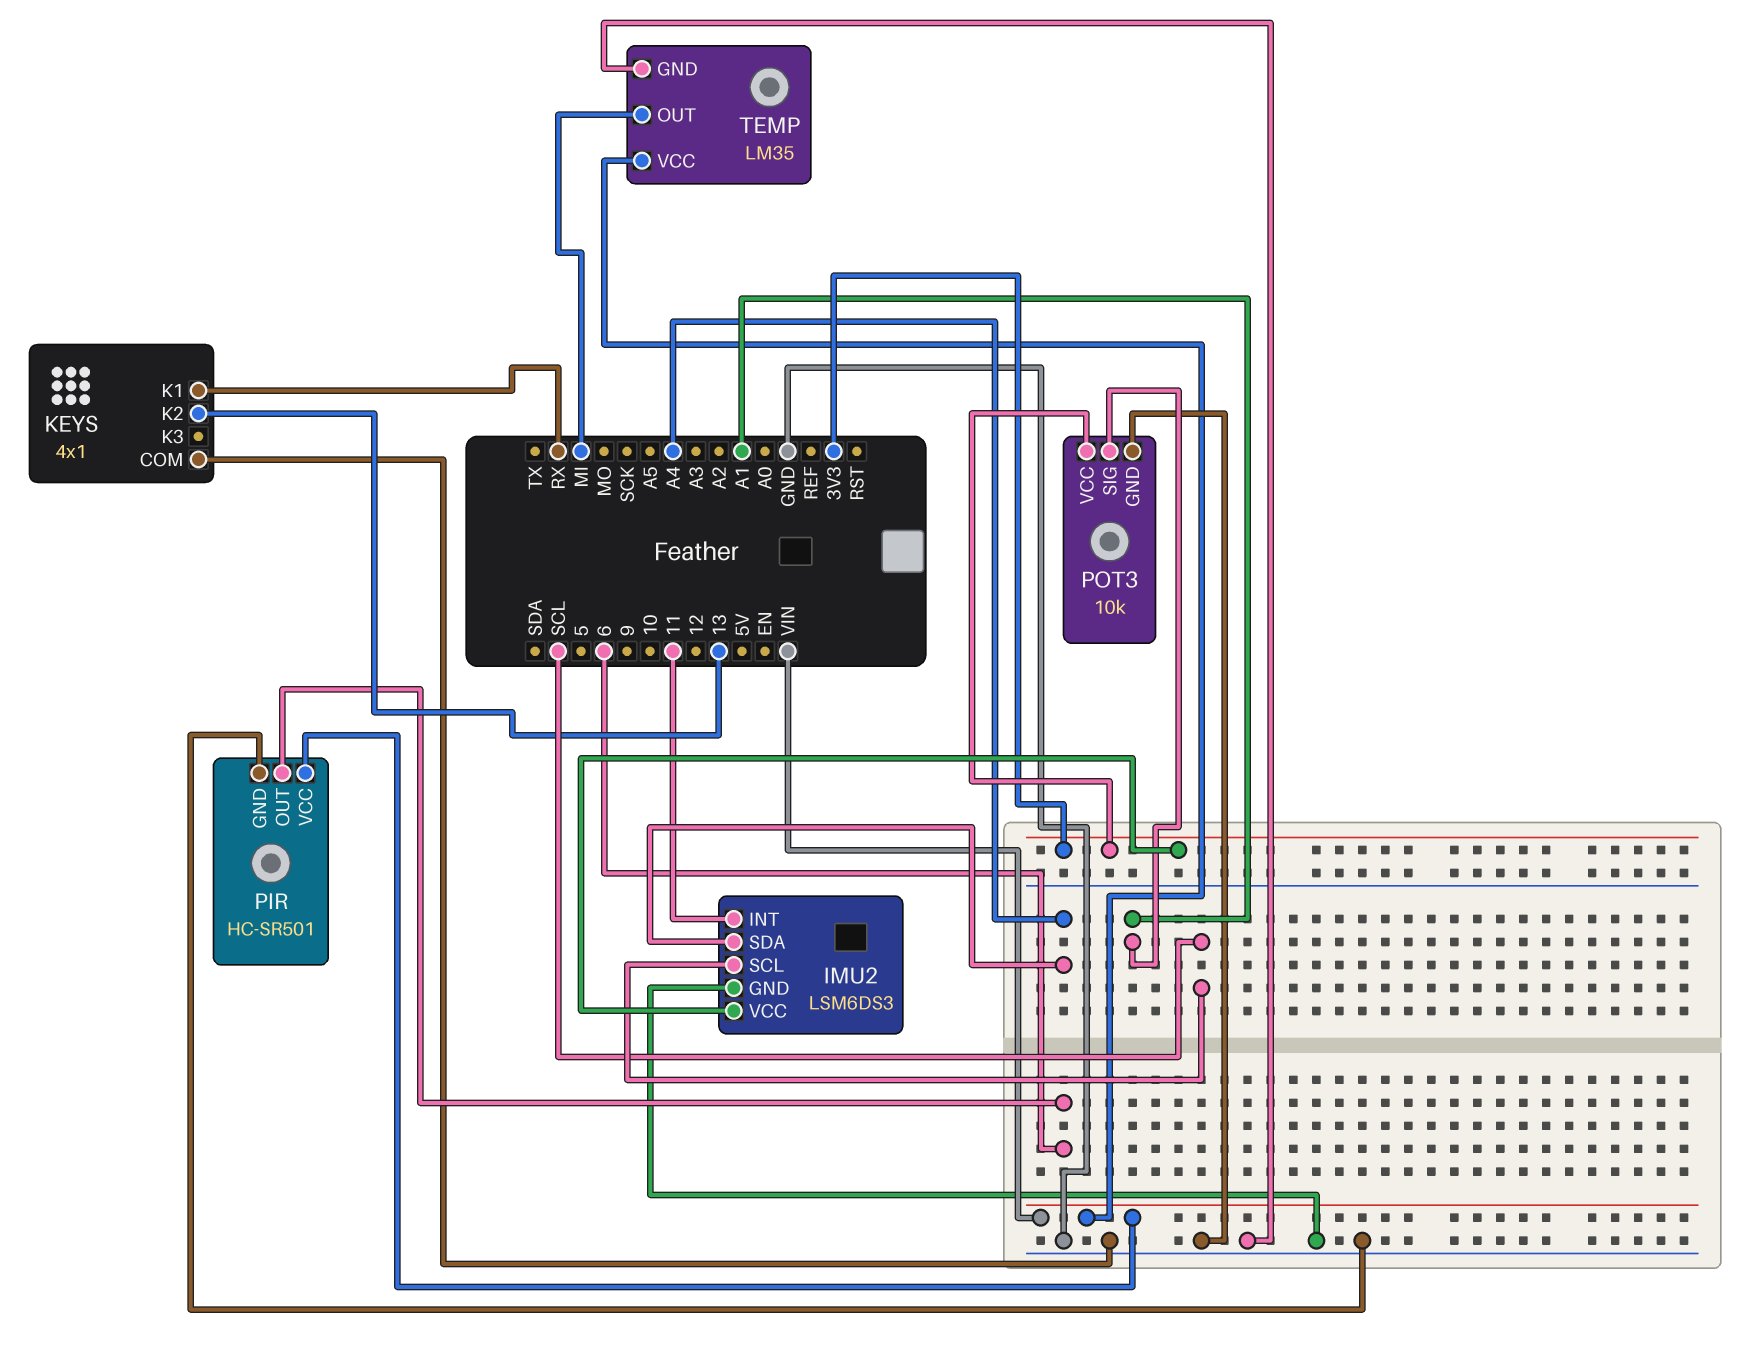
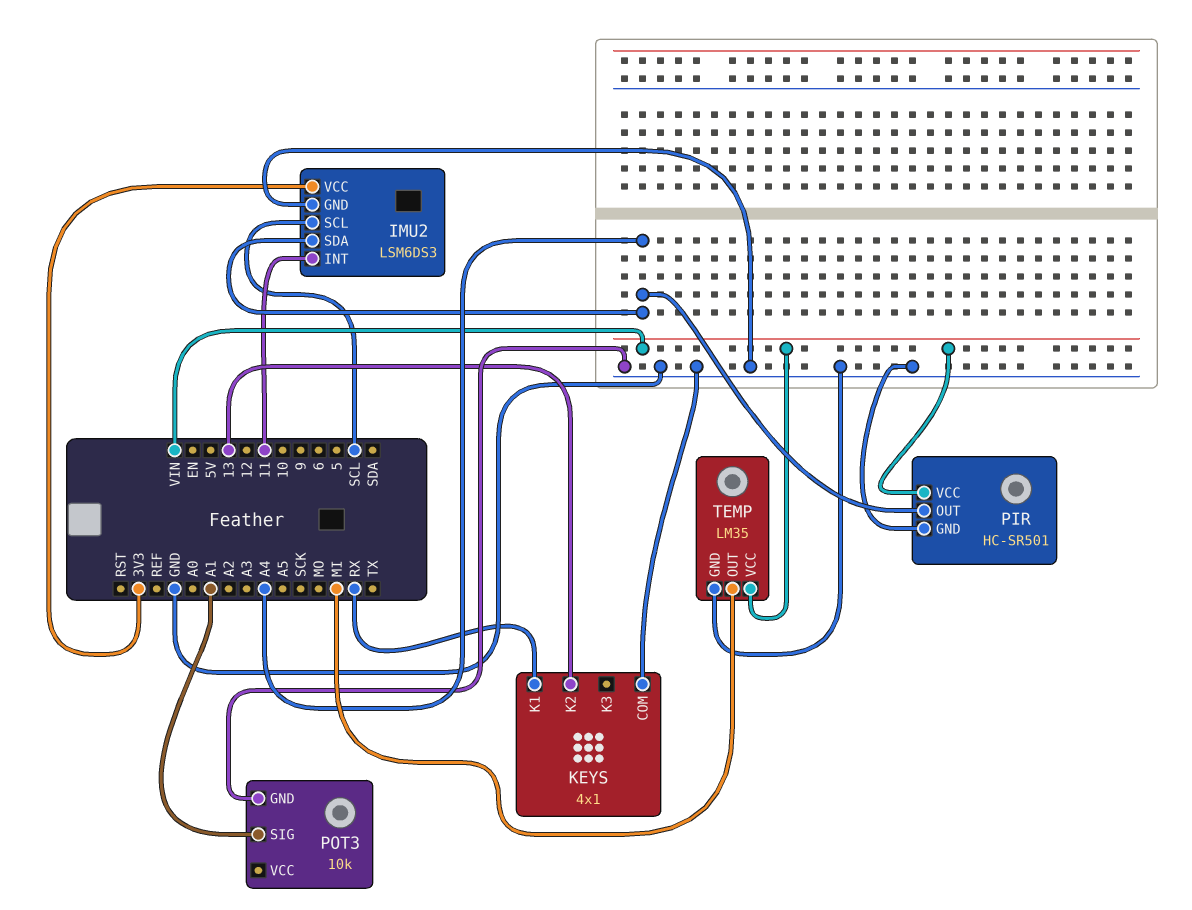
PIR pin OUT: 6 -> A4
POT3 pin VCC: 3V3 -> none

